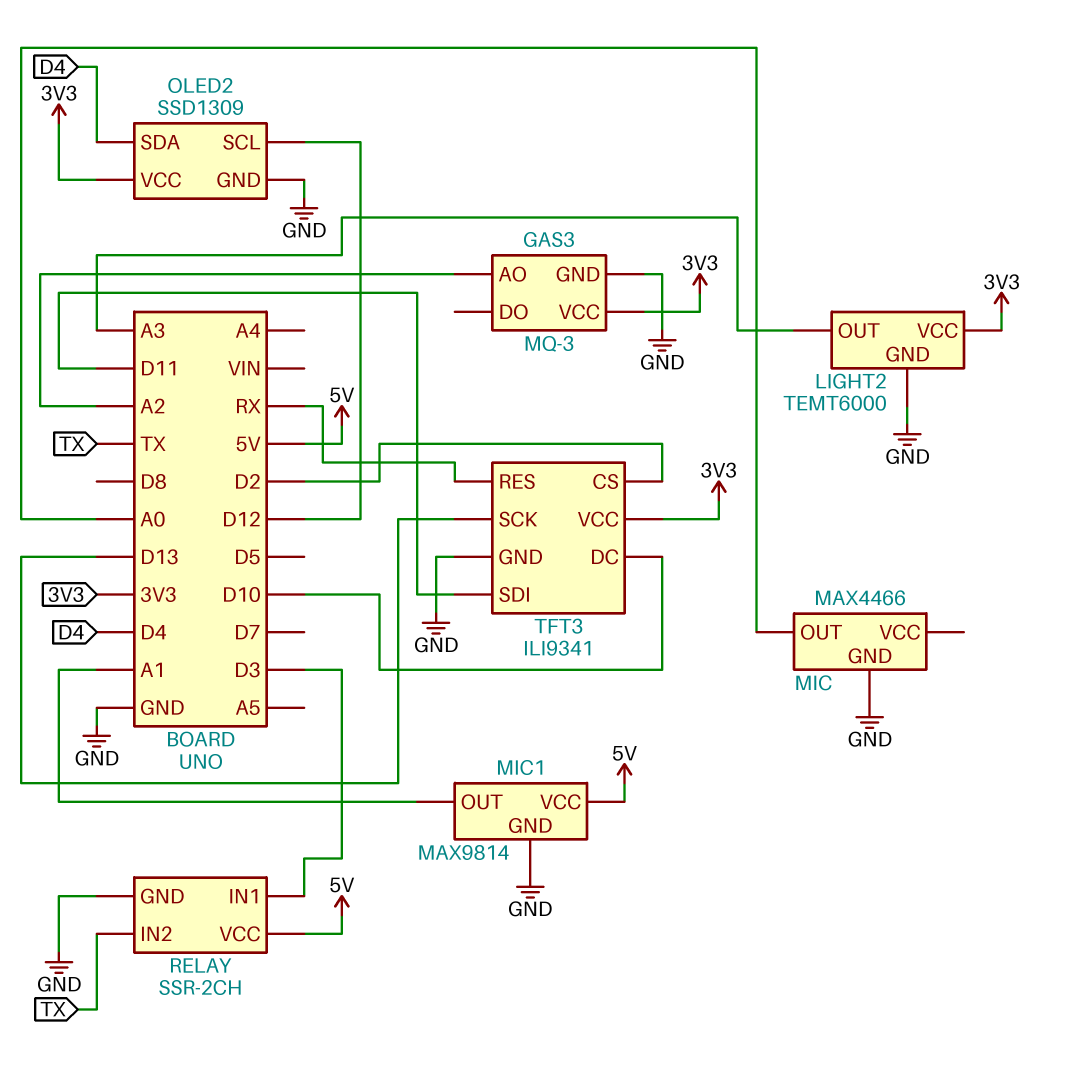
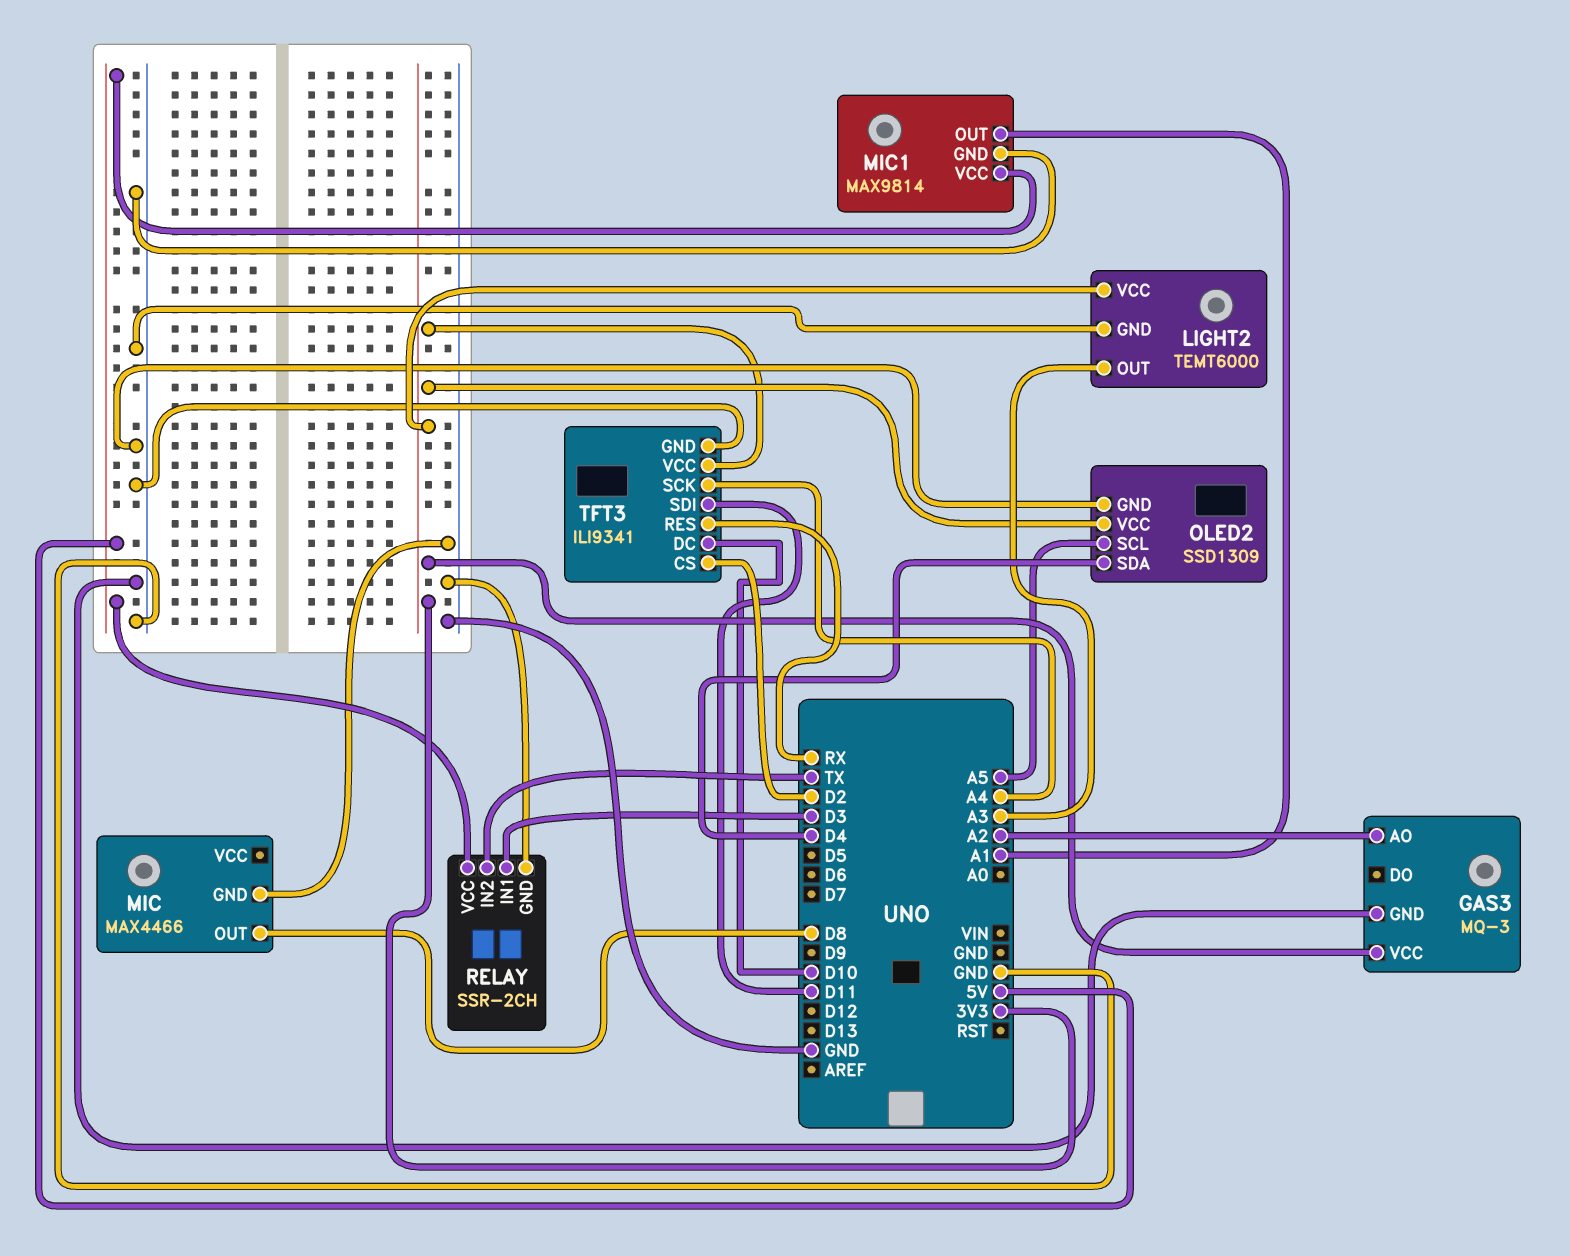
MIC pin OUT: A0 -> D8
OLED2 pin SCL: D12 -> A5
TFT3 pin SCK: D13 -> A4

